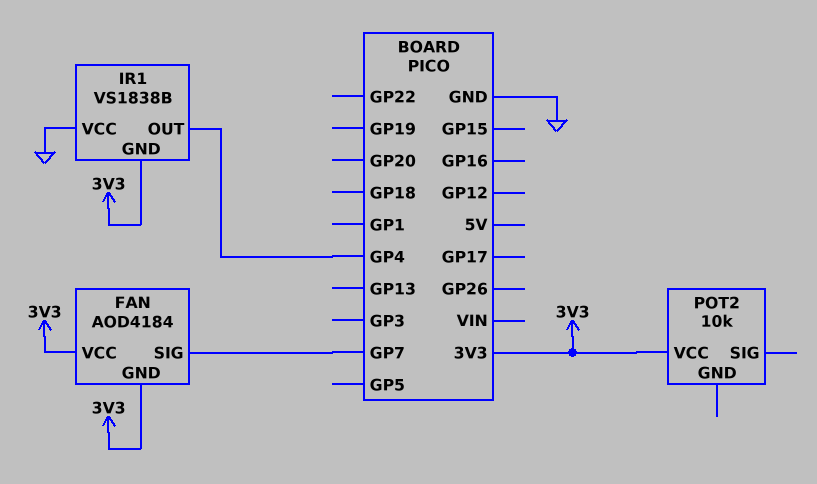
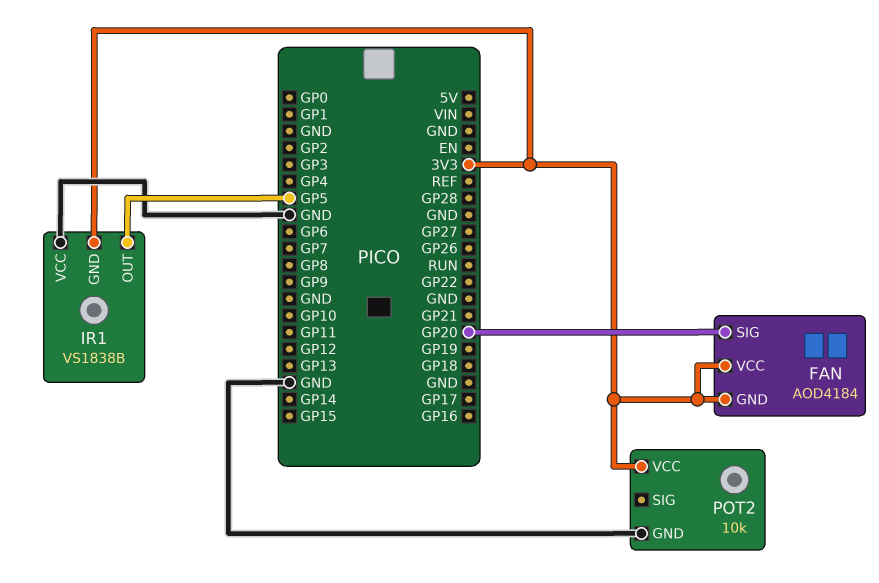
FAN pin SIG: GP7 -> GP20
IR1 pin OUT: GP4 -> GP5
POT2 pin GND: none -> GND

